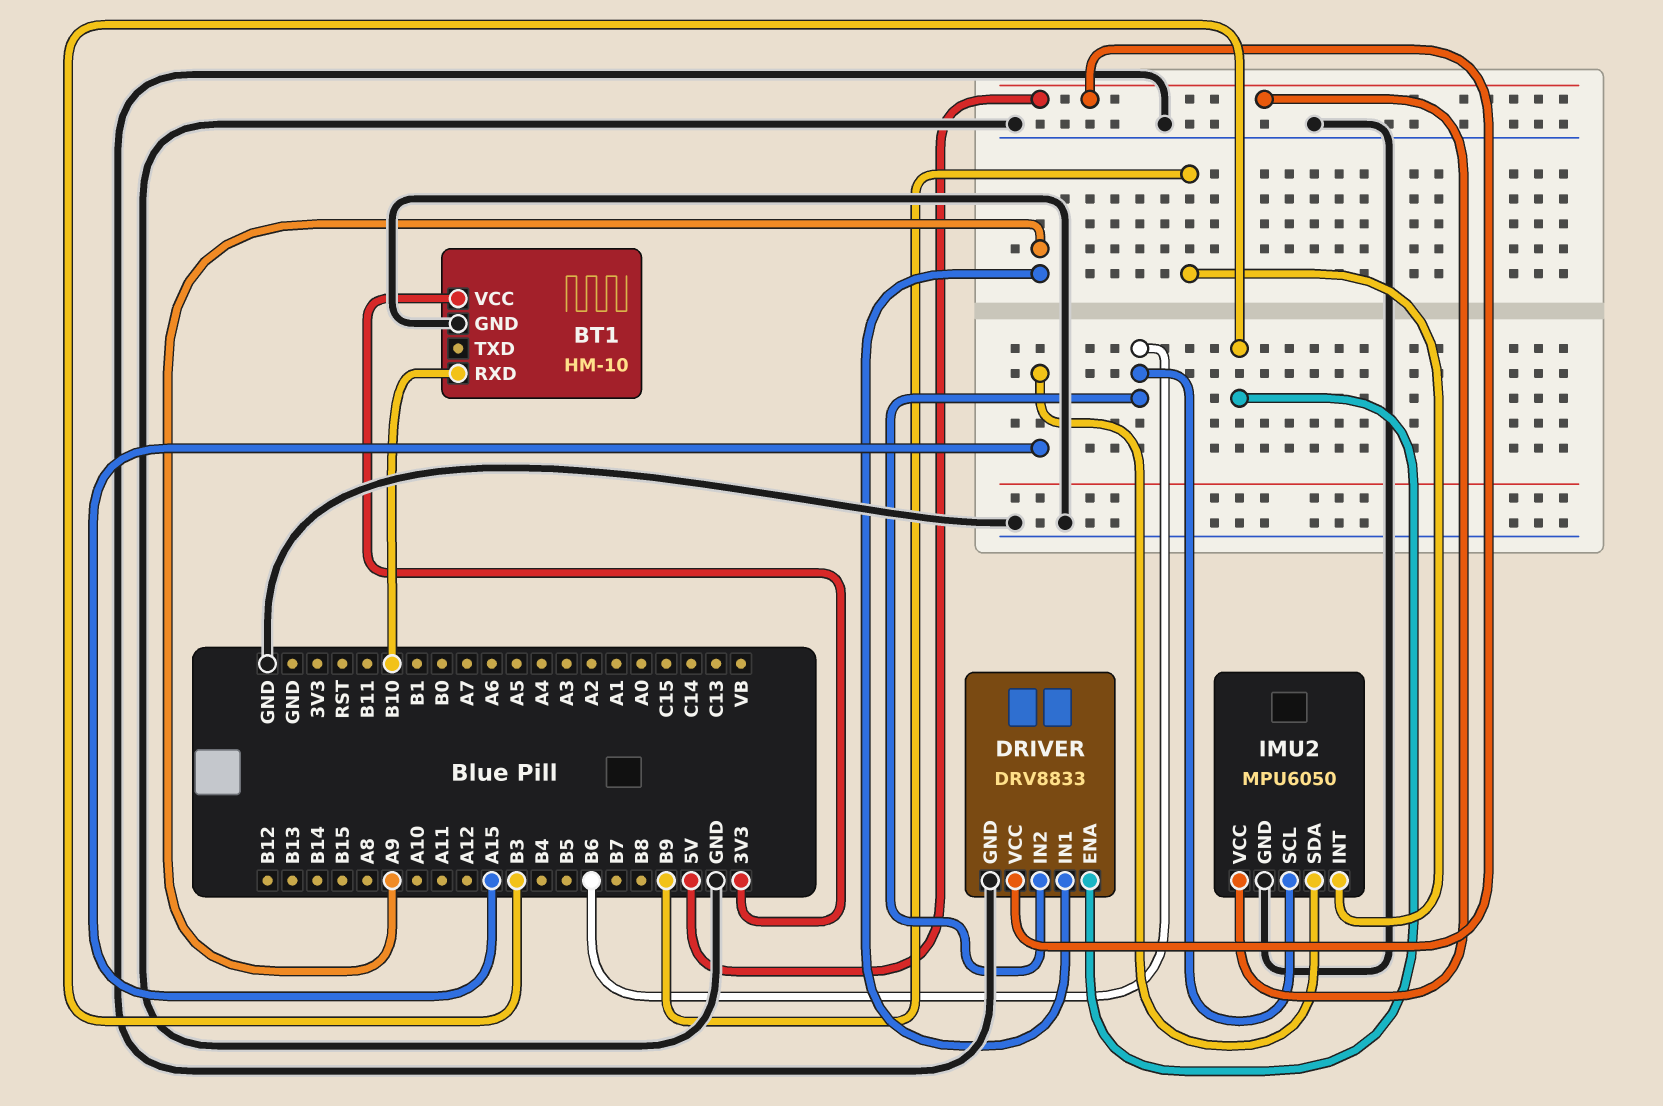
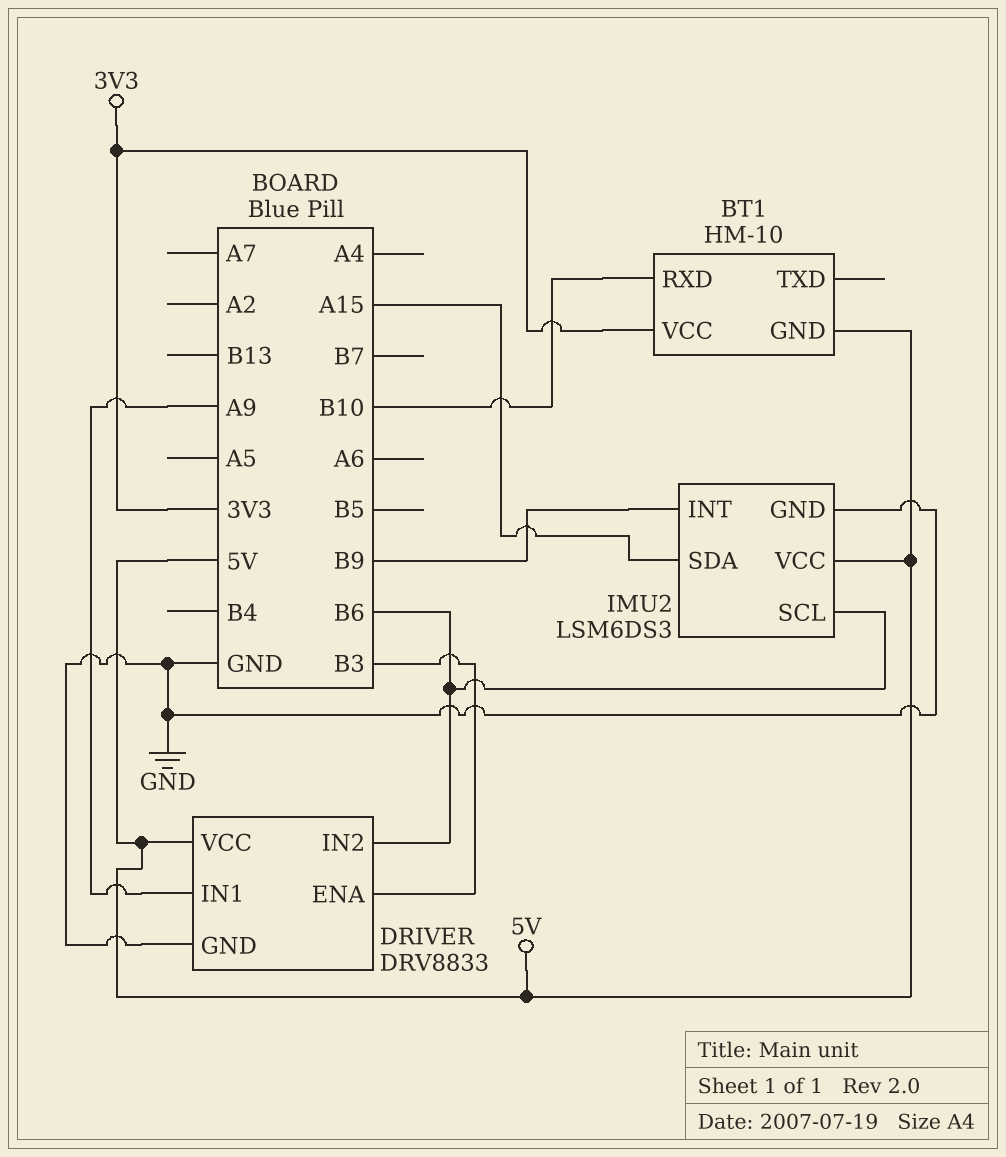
BT1 pin GND: GND -> 5V
IMU2: MPU6050 -> LSM6DS3

